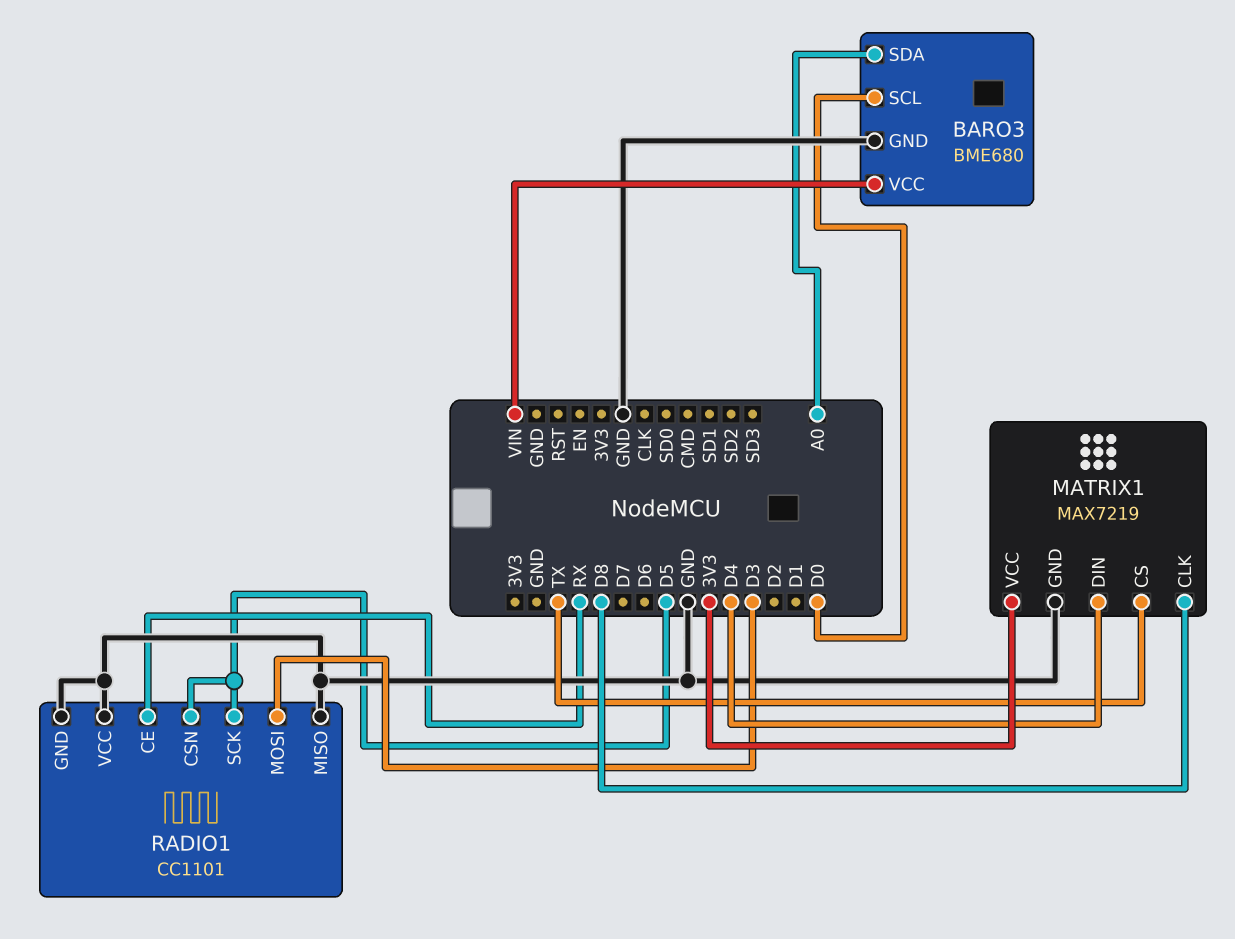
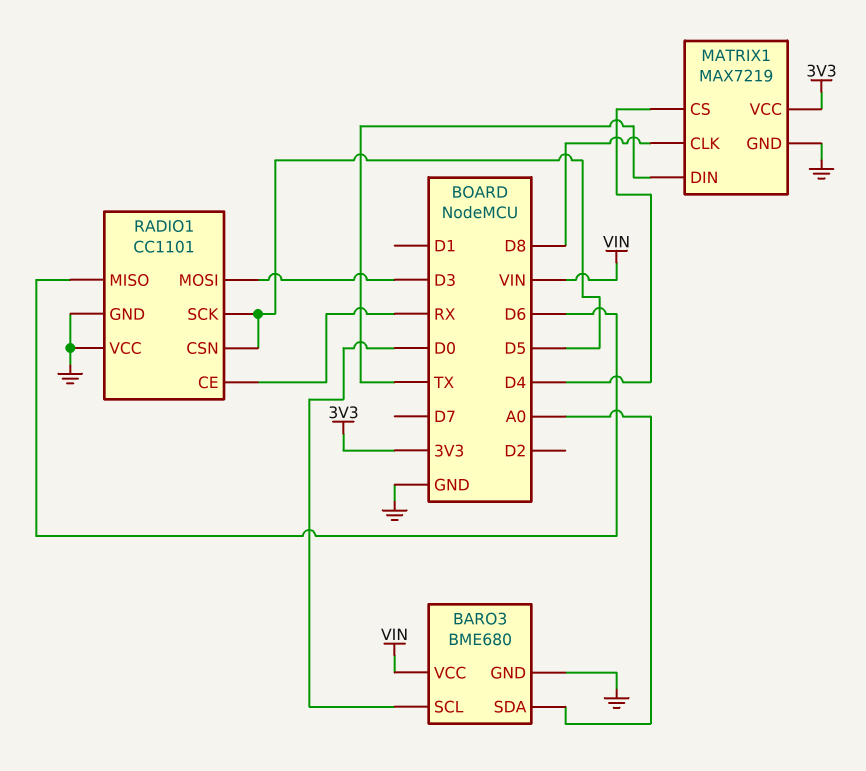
MATRIX1 pin CS: TX -> D4
MATRIX1 pin DIN: D4 -> TX
RADIO1 pin MISO: GND -> D6

